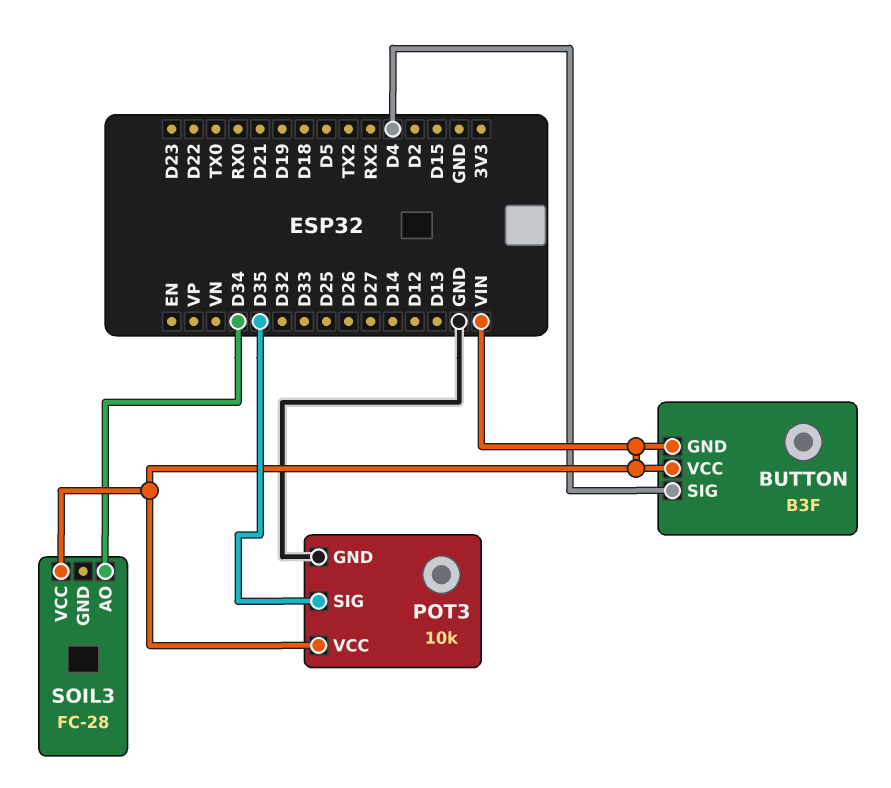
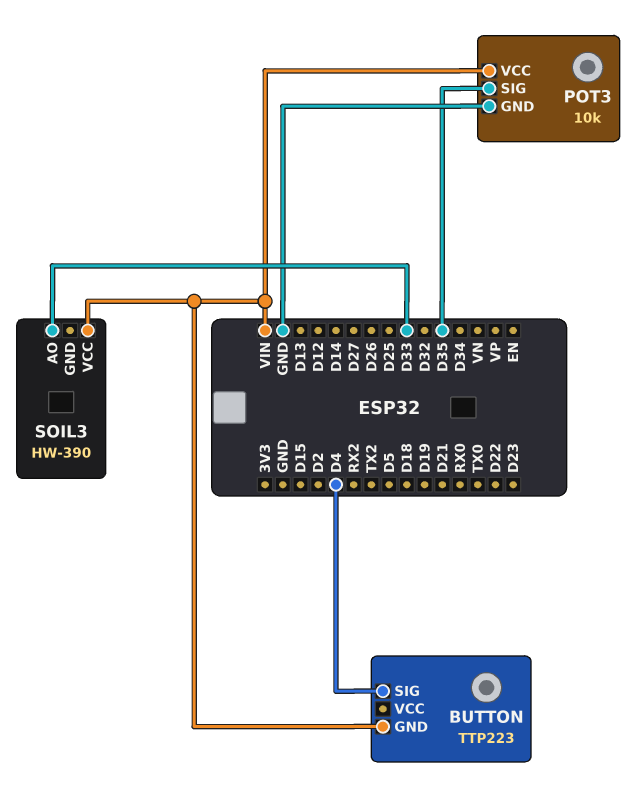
BUTTON: B3F -> TTP223
BUTTON pin VCC: VIN -> none
SOIL3: FC-28 -> HW-390
SOIL3 pin AO: D34 -> D33

